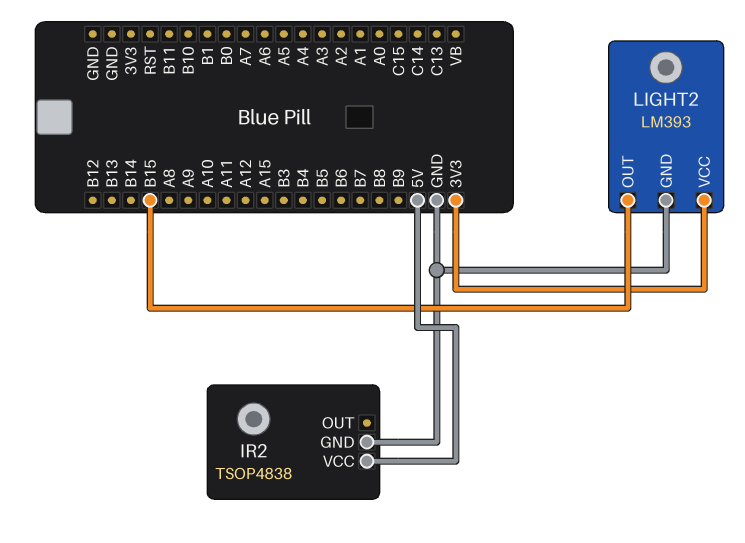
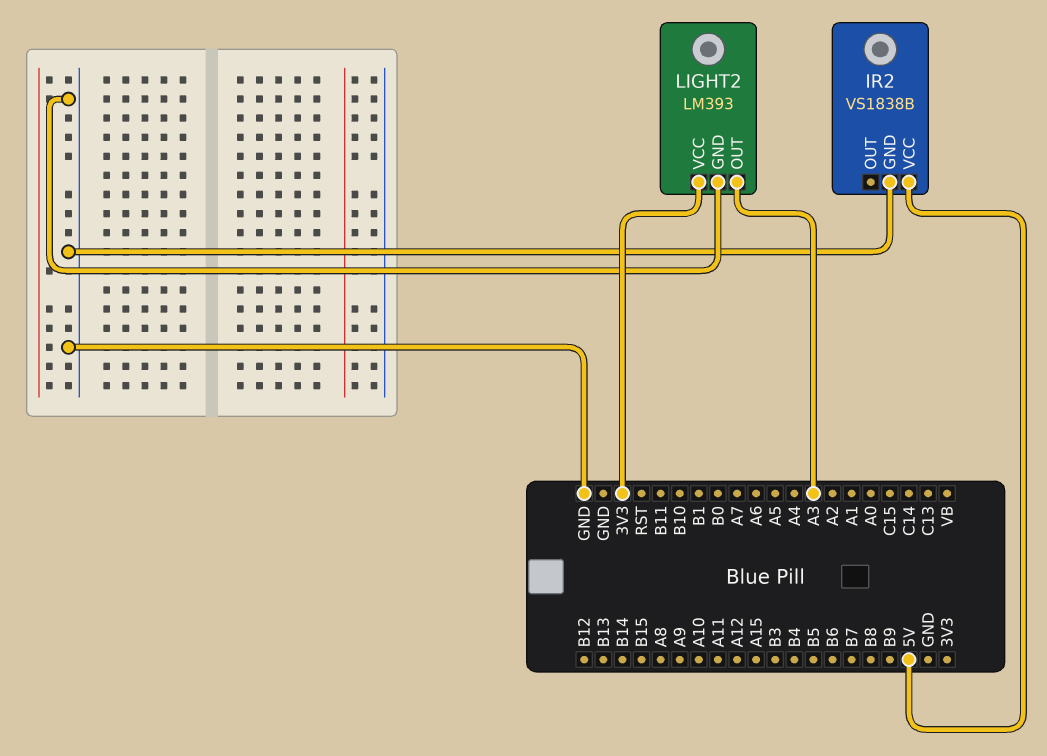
IR2: TSOP4838 -> VS1838B
LIGHT2 pin OUT: B15 -> A3

